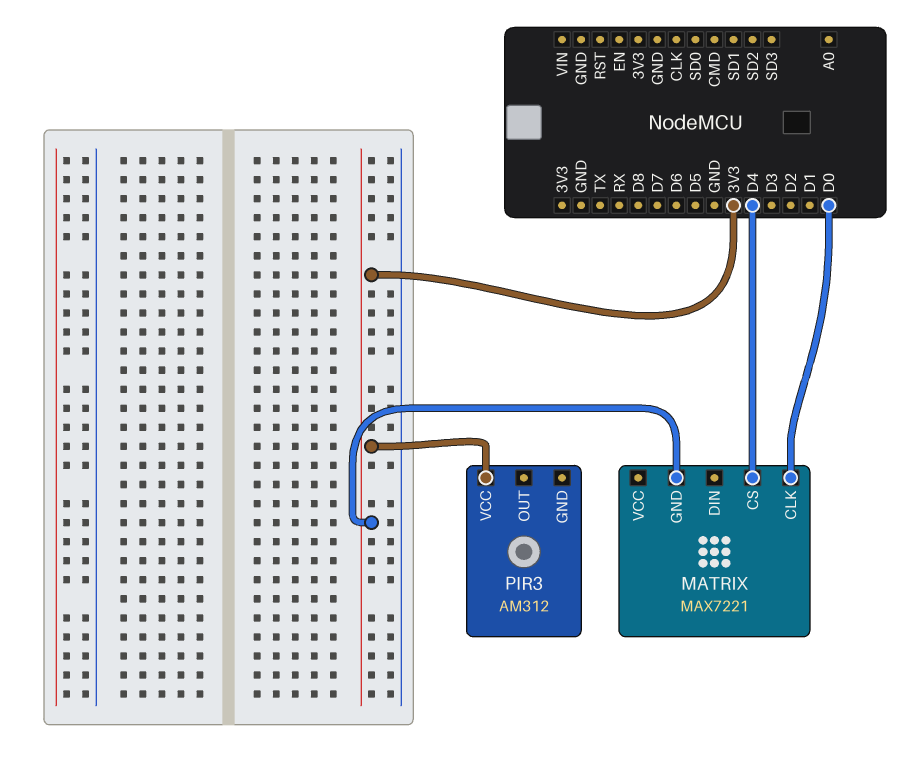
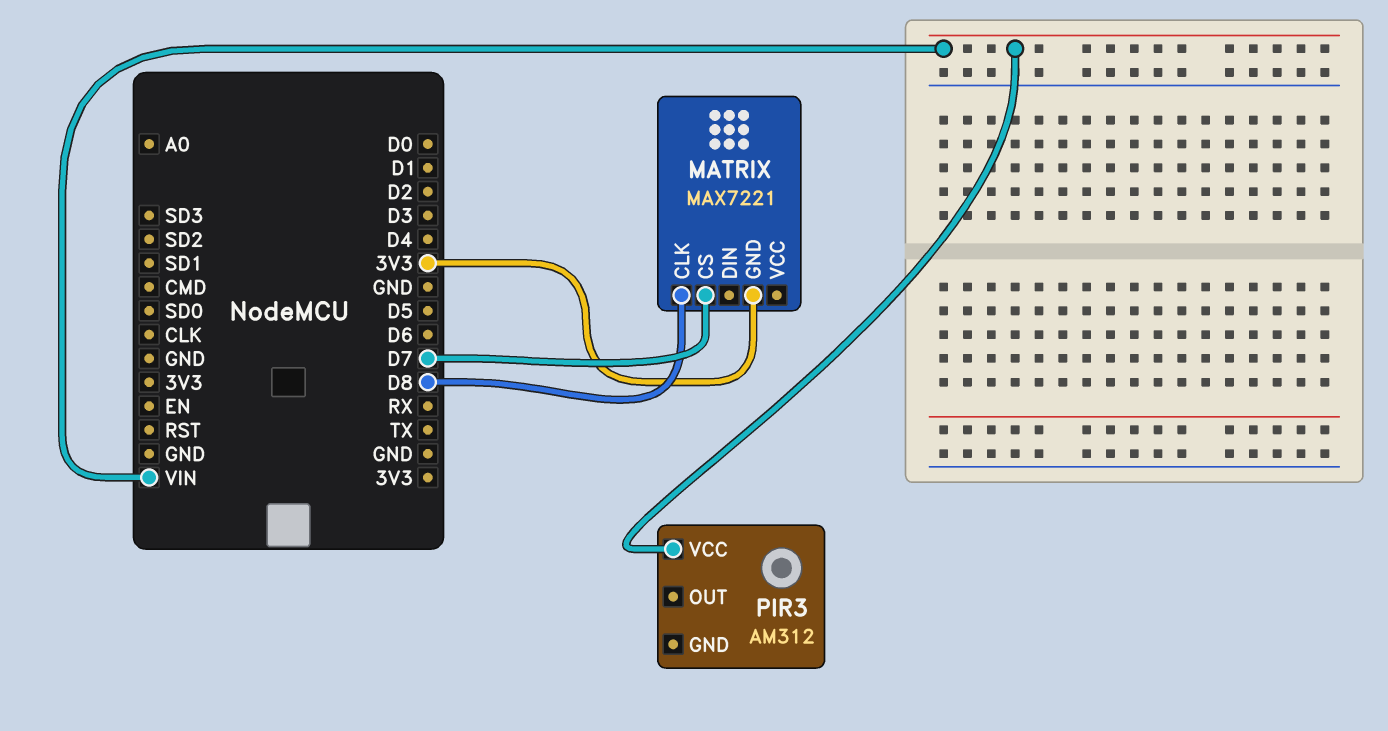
MATRIX pin CLK: D0 -> D8
MATRIX pin CS: D4 -> D7
PIR3 pin VCC: 3V3 -> VIN

